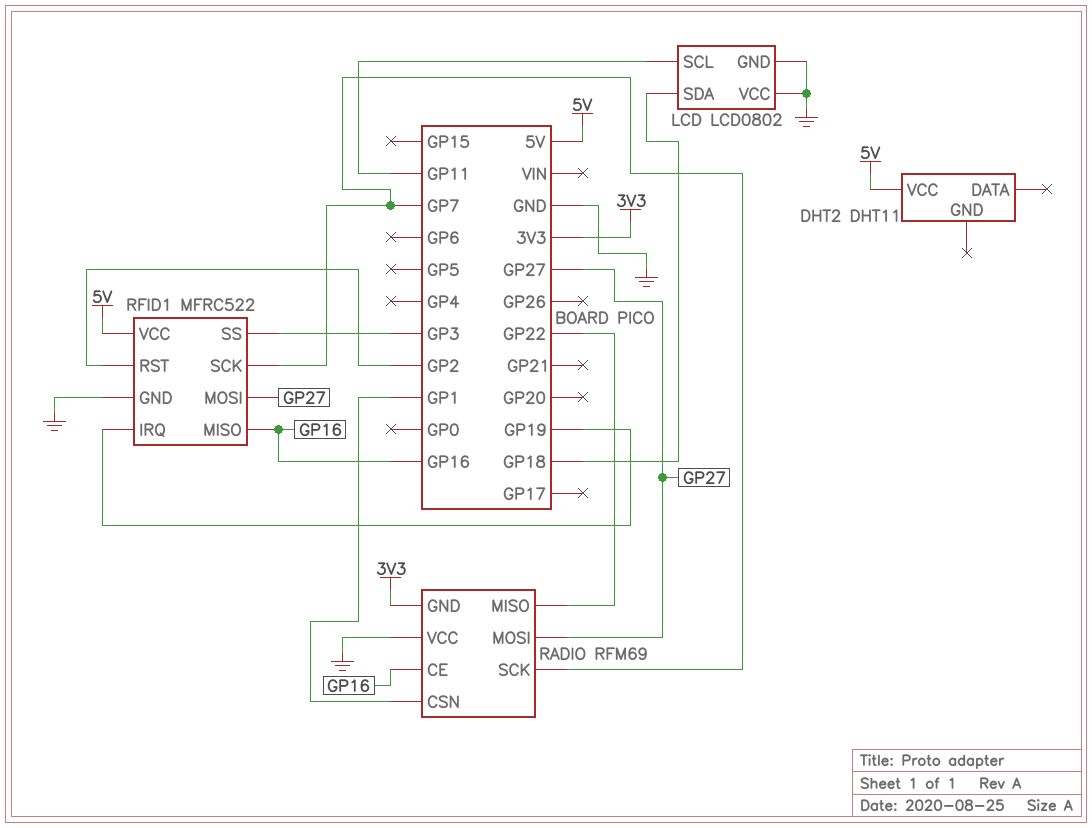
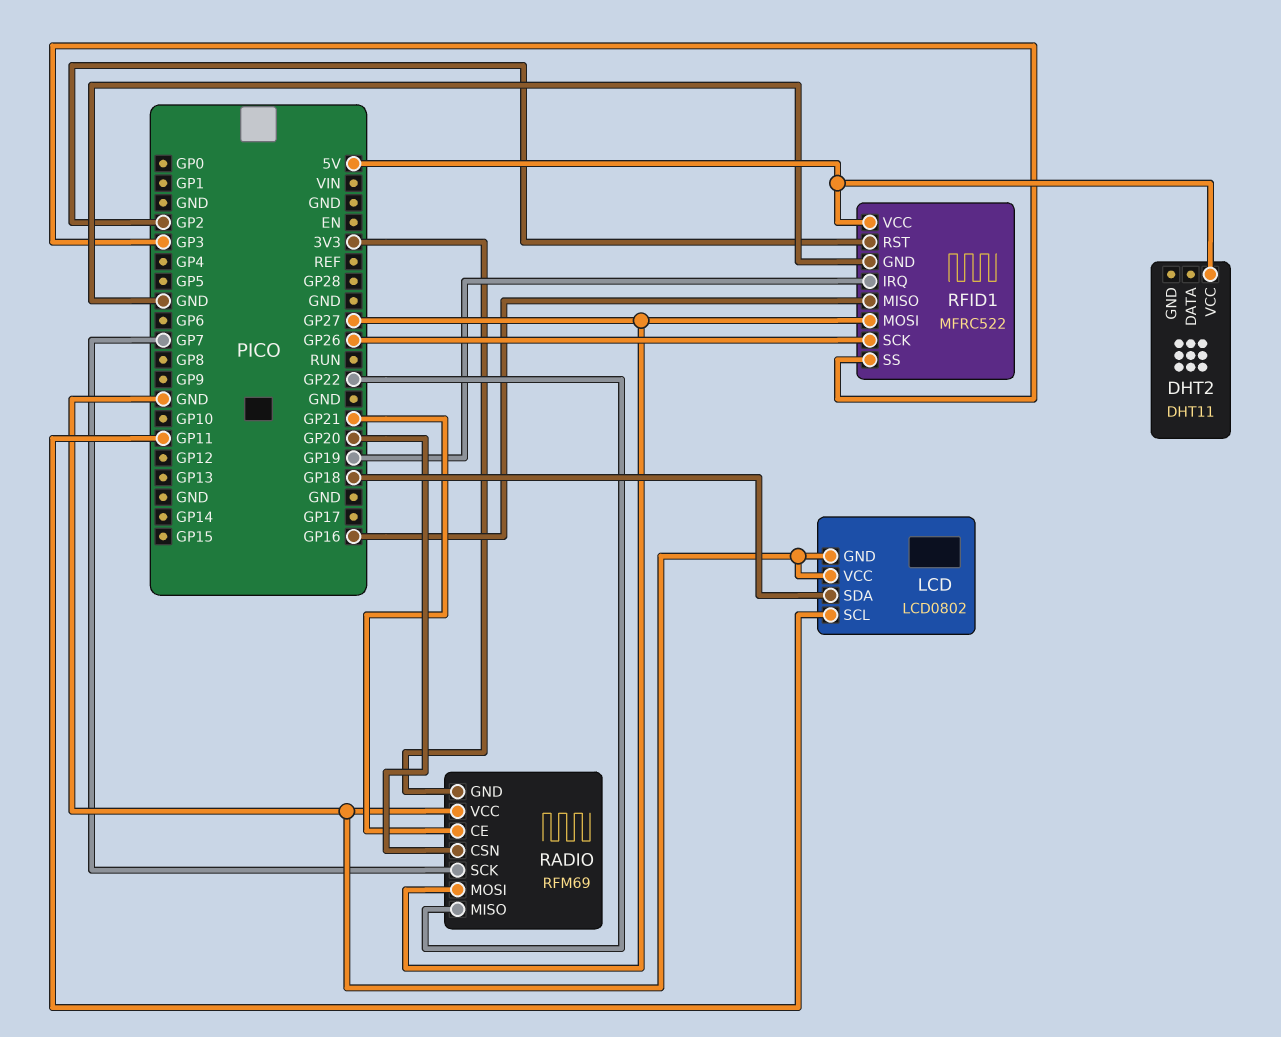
RADIO pin CE: GP16 -> GP21
RADIO pin CSN: GP1 -> GP20
RFID1 pin SCK: GP7 -> GP26

